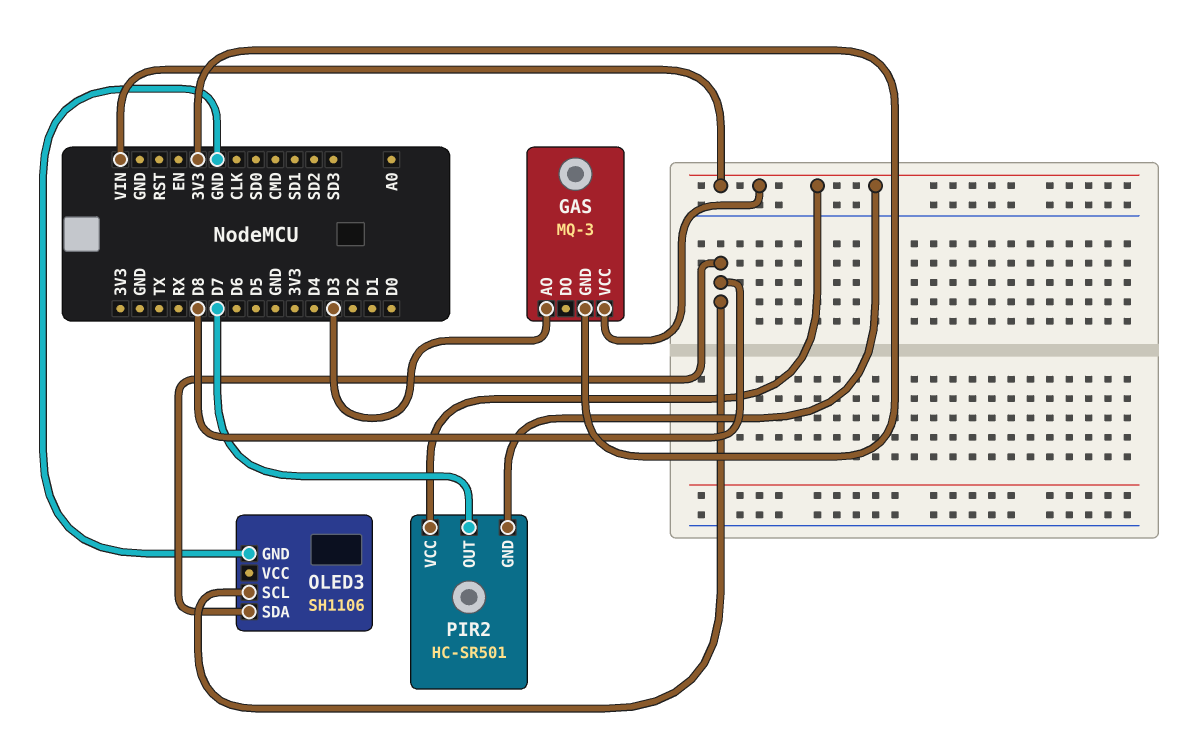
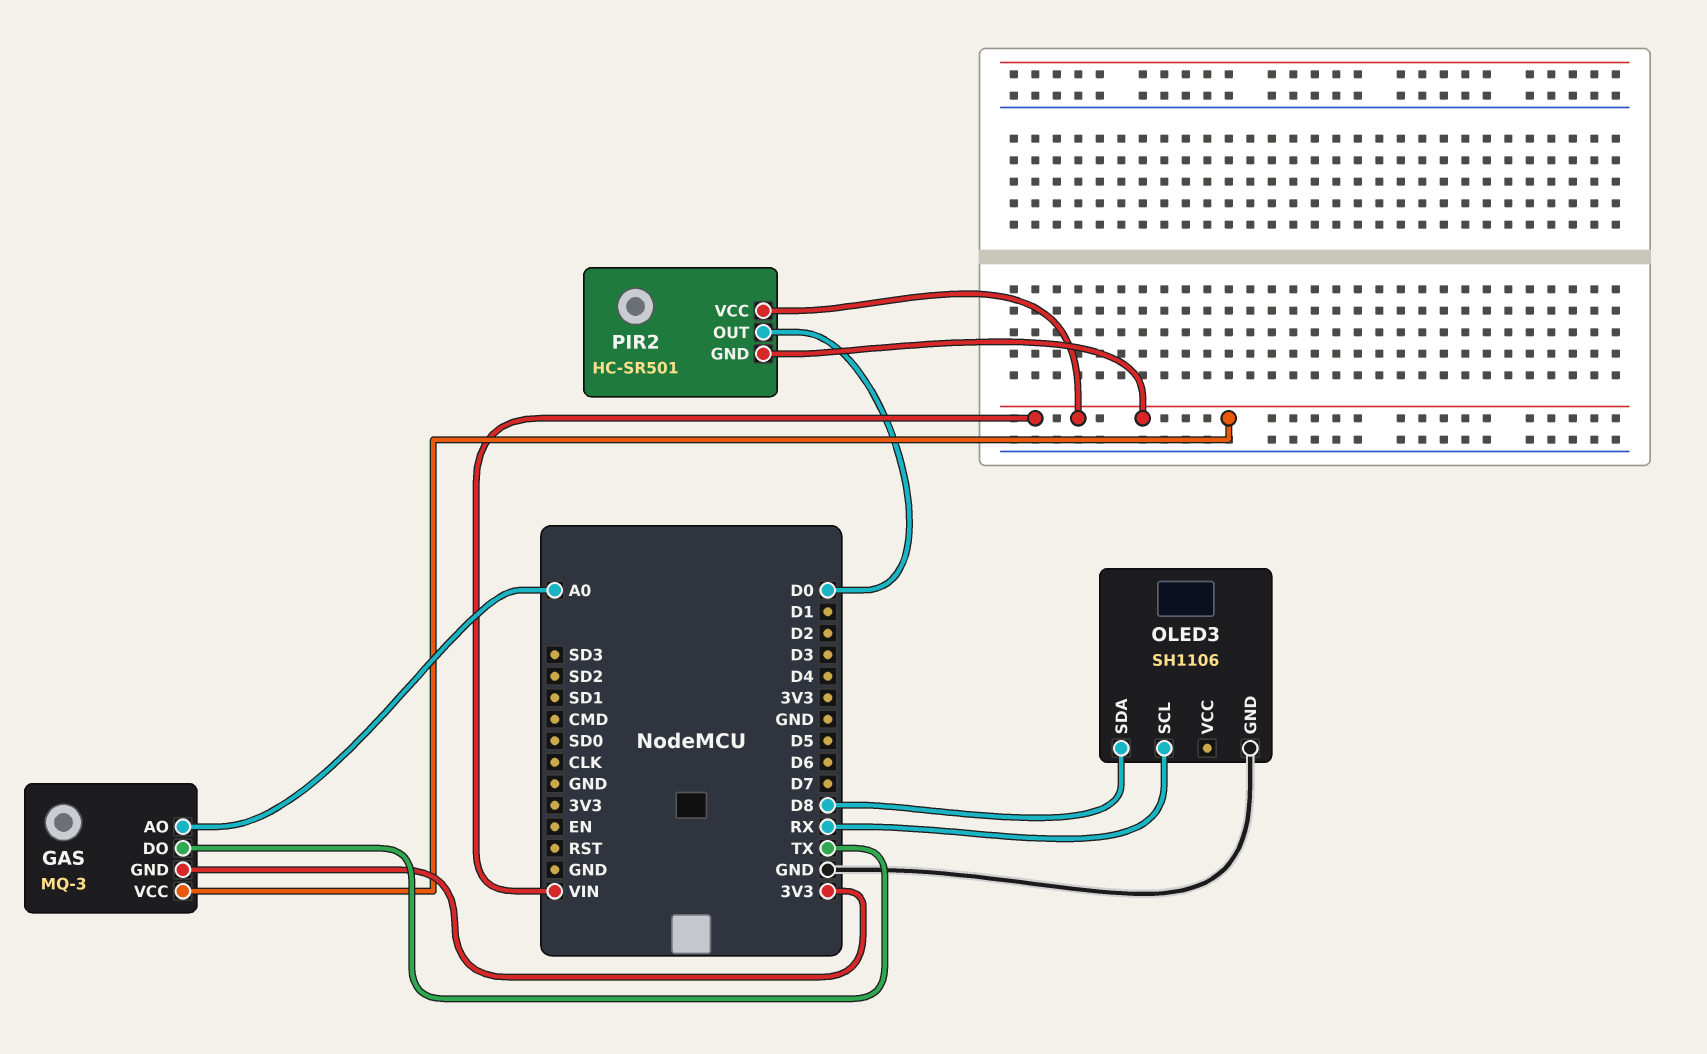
GAS pin AO: D3 -> A0
GAS pin DO: none -> TX
OLED3 pin SCL: D8 -> RX
PIR2 pin OUT: D7 -> D0

